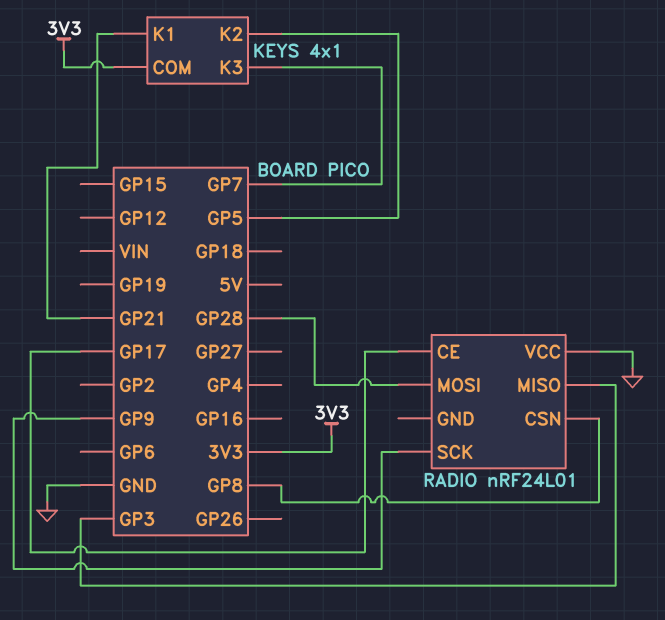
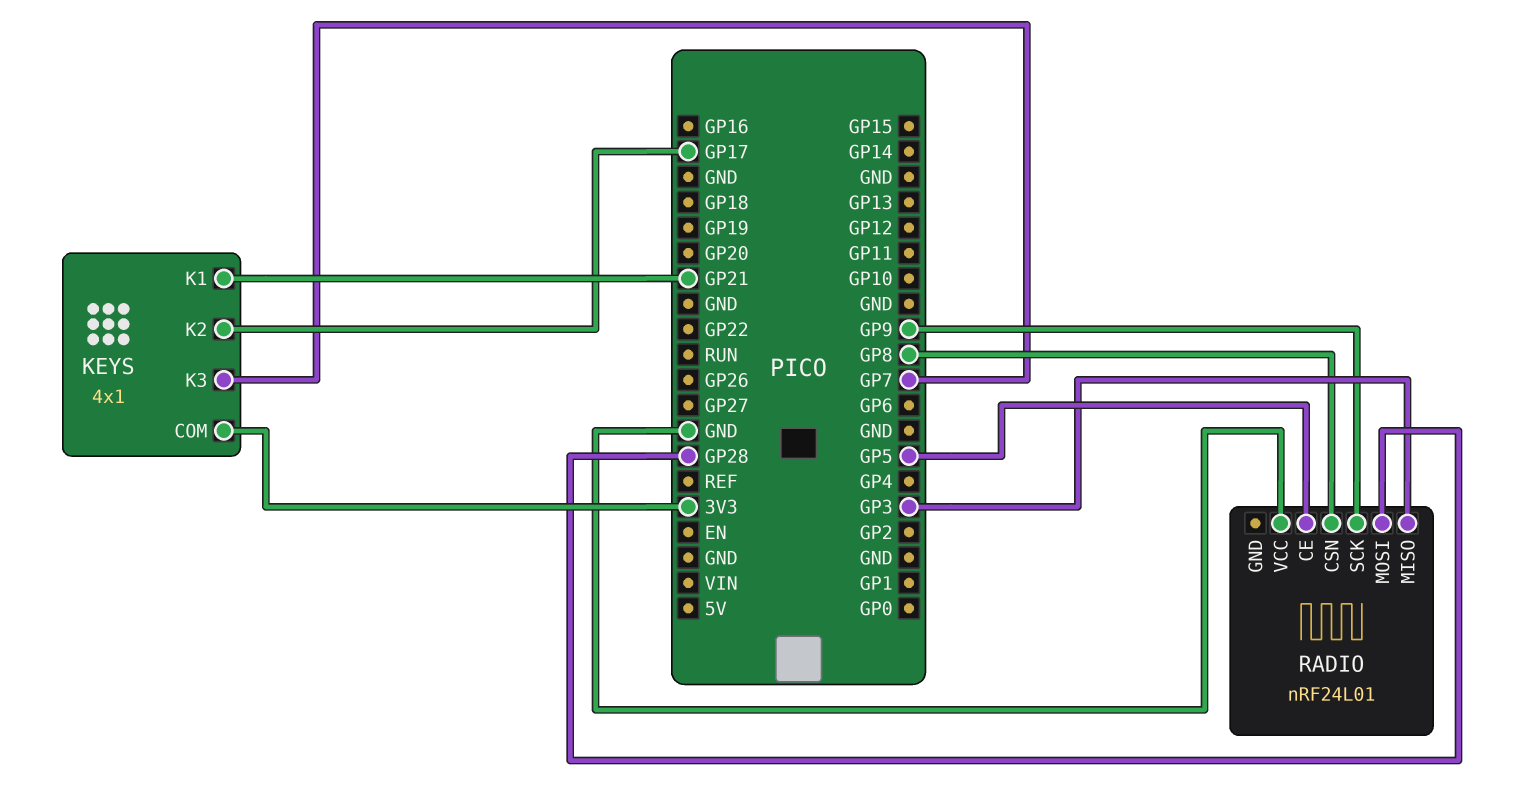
KEYS pin K2: GP5 -> GP17
RADIO pin CE: GP17 -> GP5

